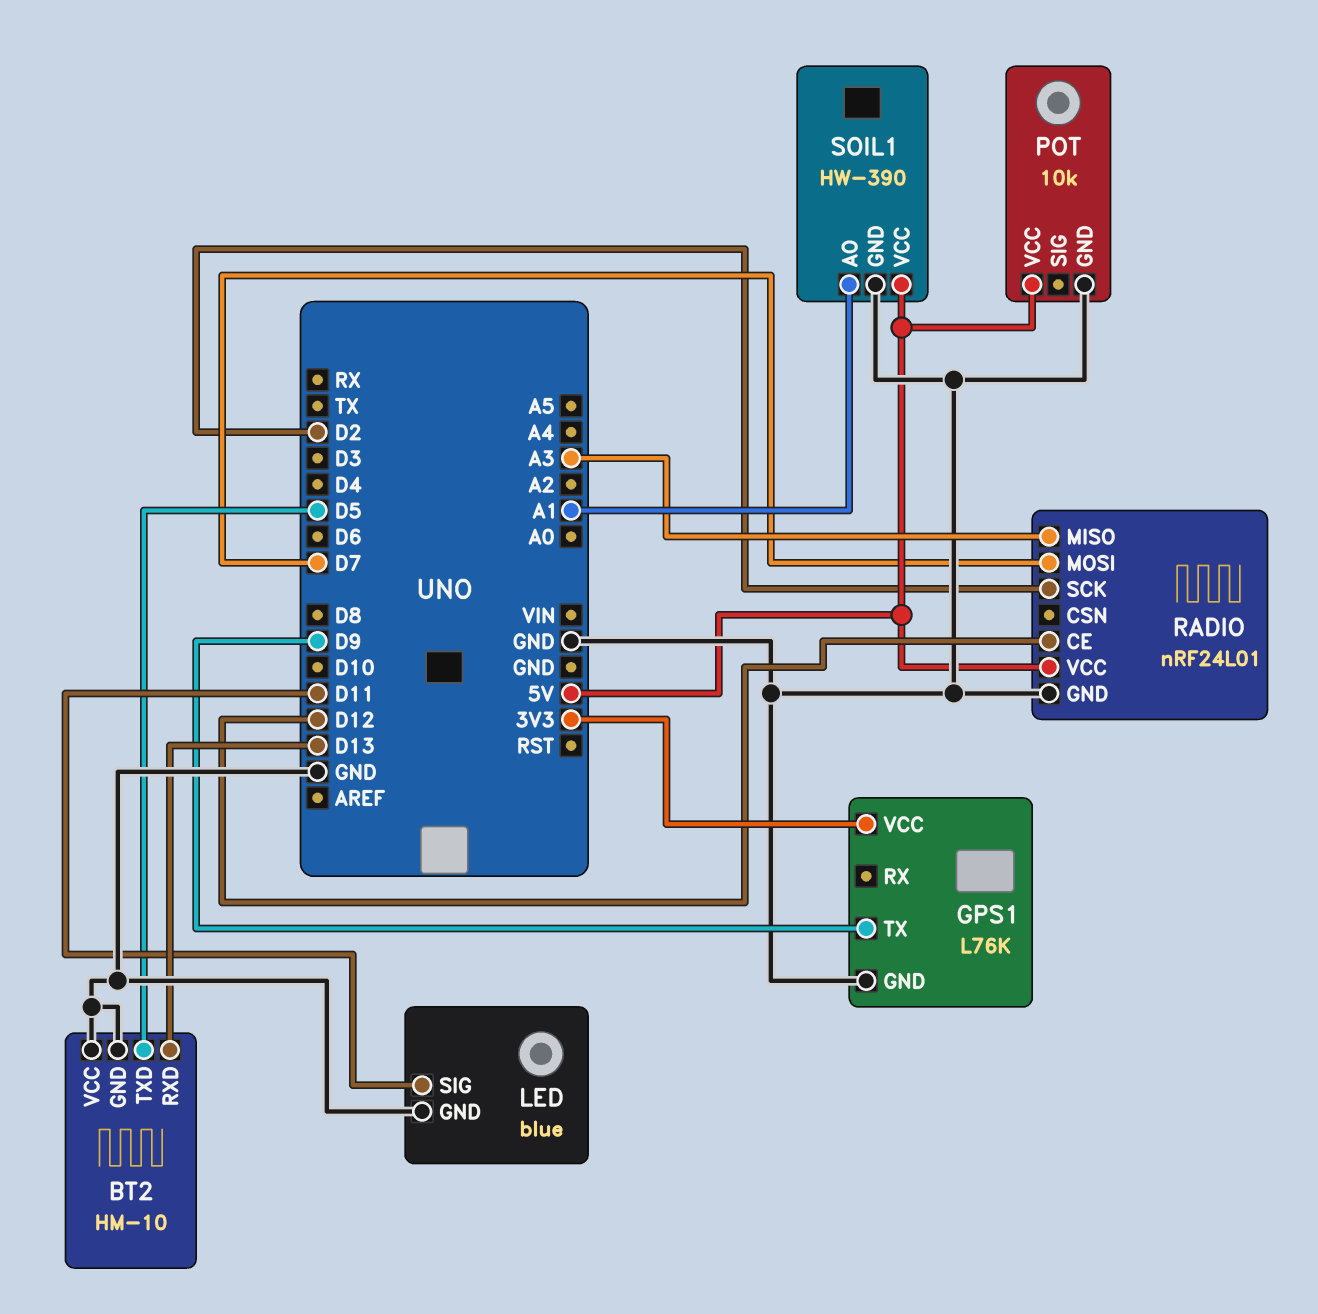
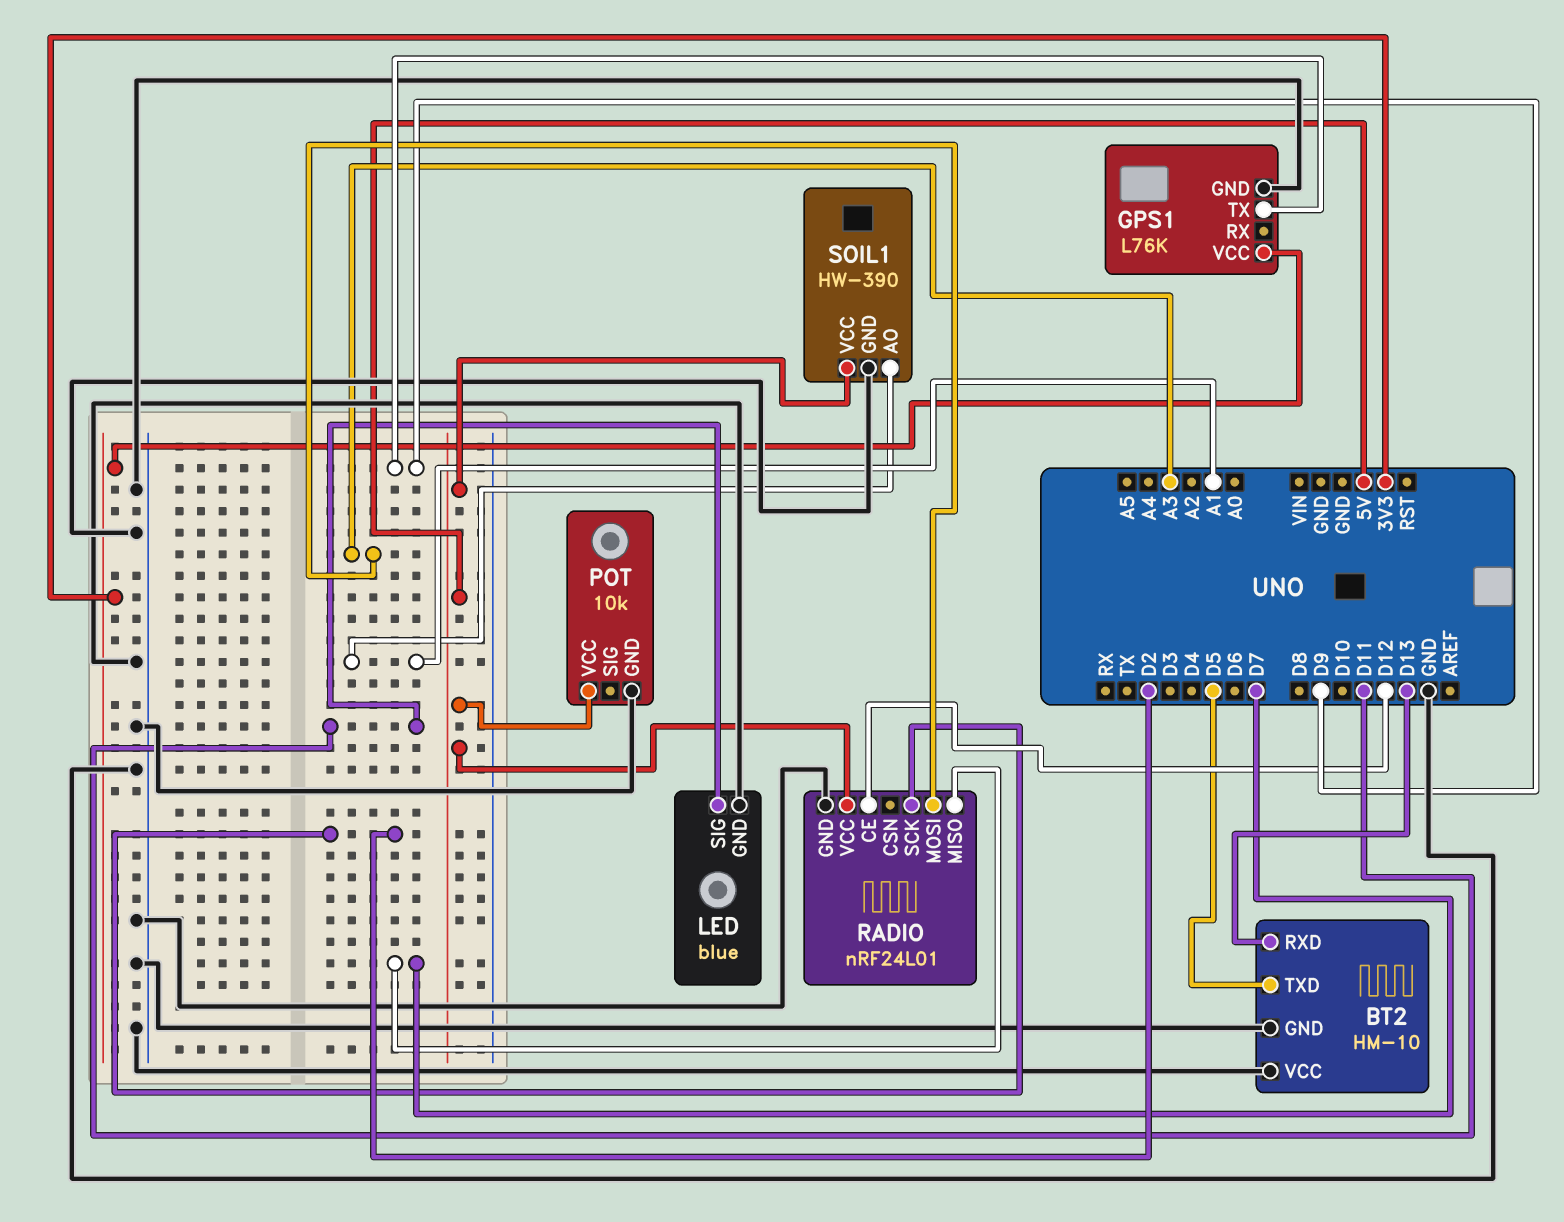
RADIO pin MISO: A3 -> D7
RADIO pin MOSI: D7 -> A3

